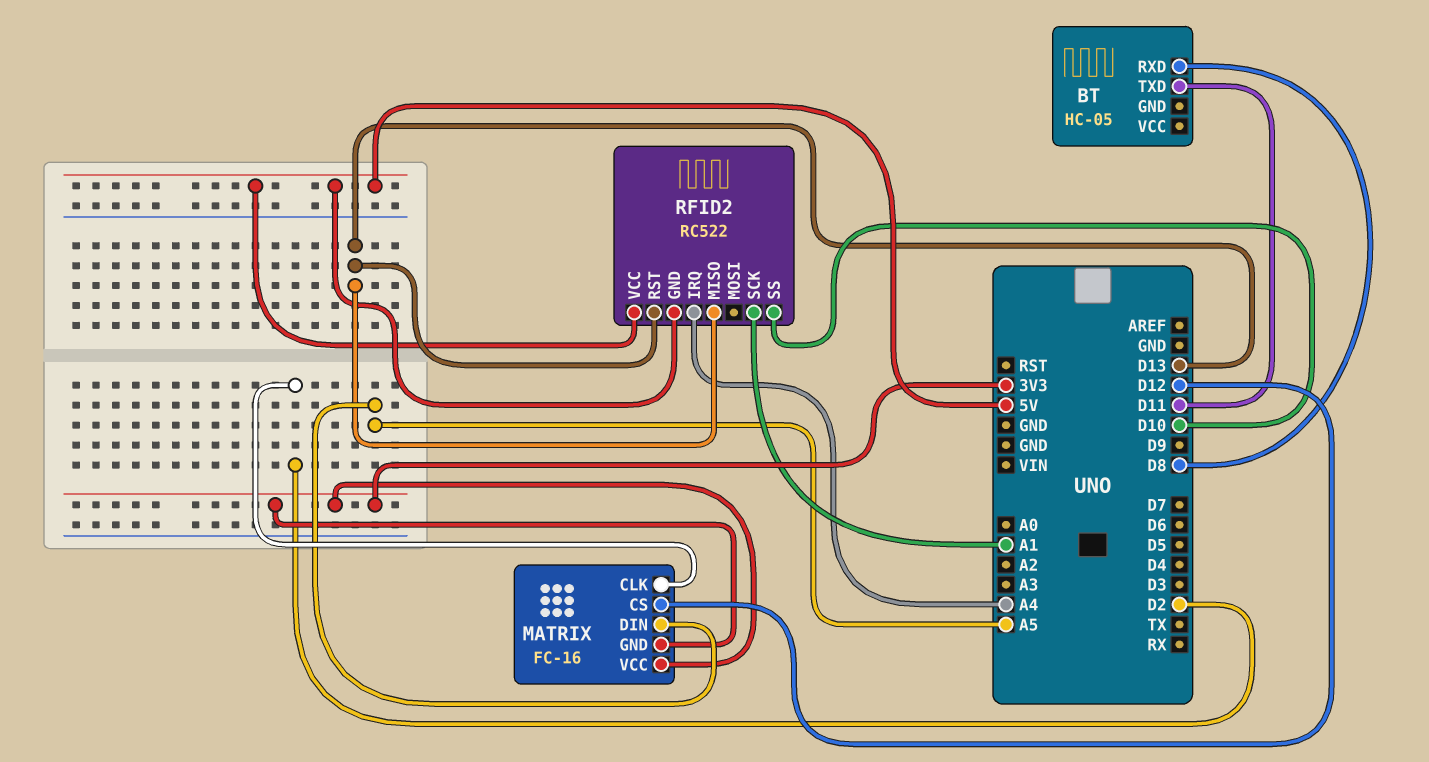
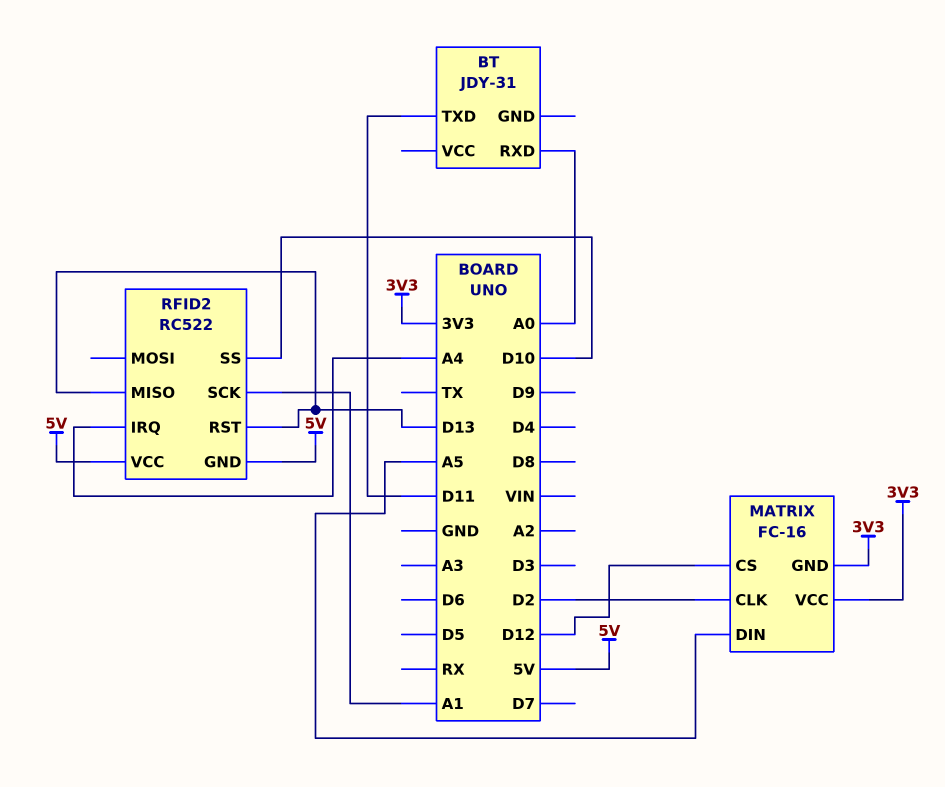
BT: HC-05 -> JDY-31
BT pin RXD: D8 -> A0

